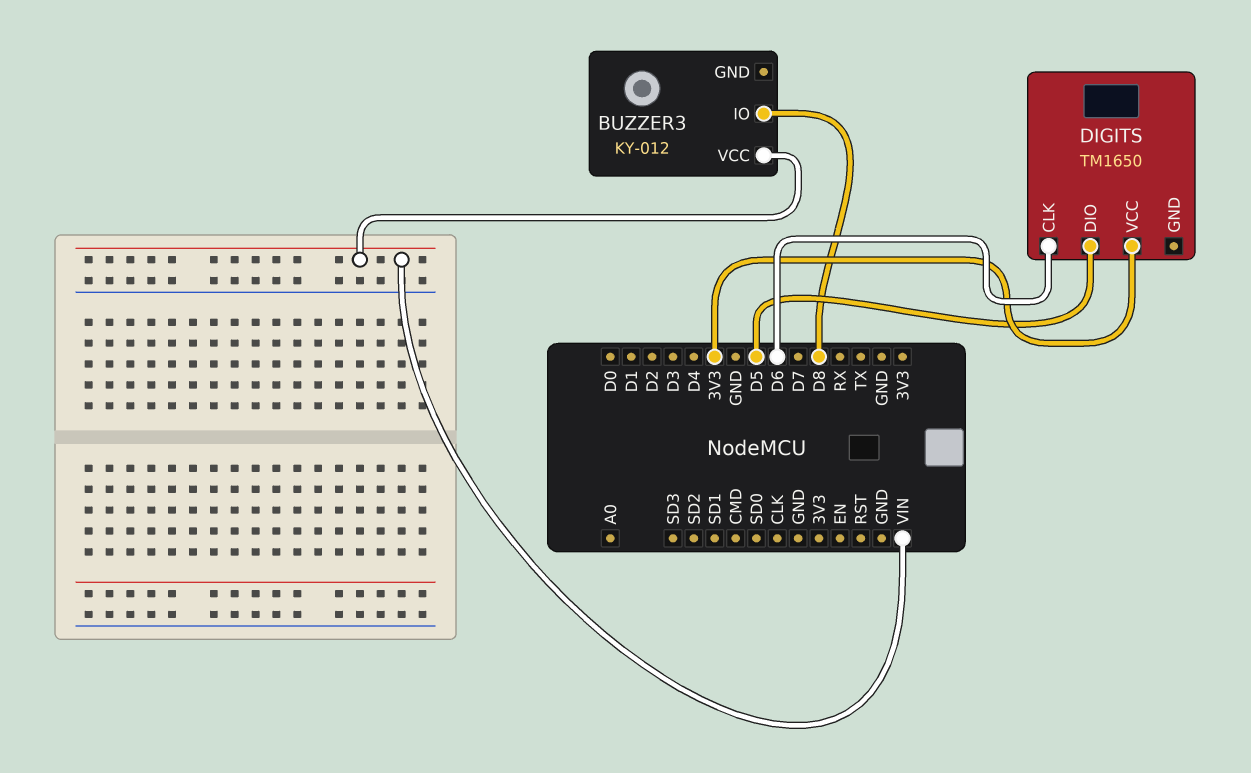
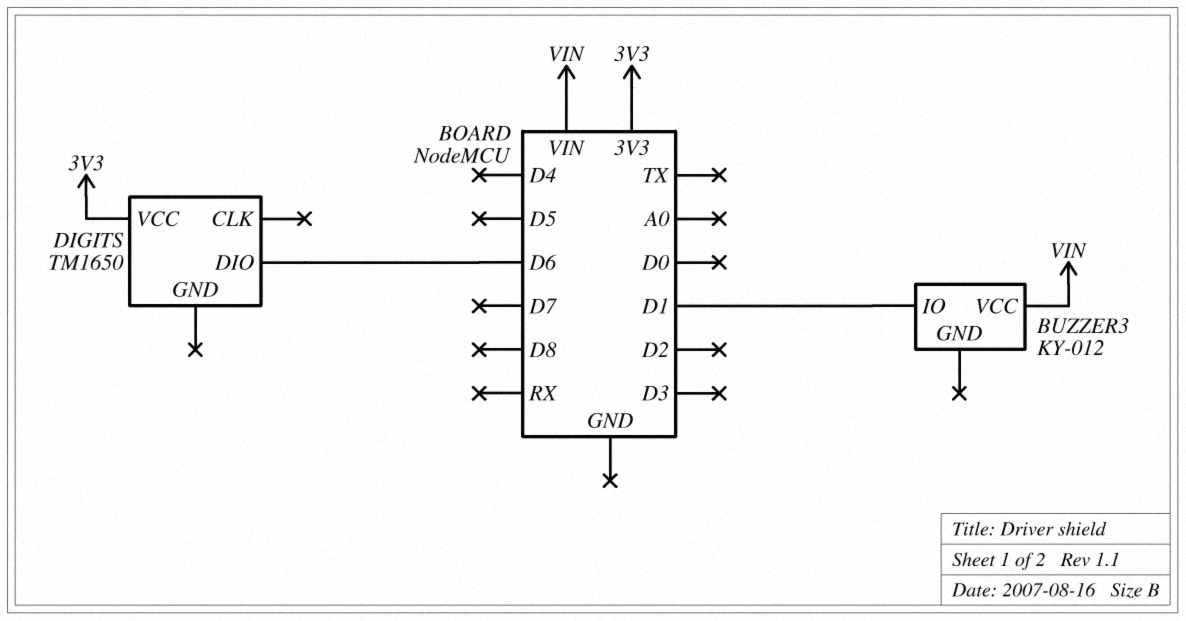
BUZZER3 pin IO: D8 -> D1
DIGITS pin CLK: D6 -> none
DIGITS pin DIO: D5 -> D6

